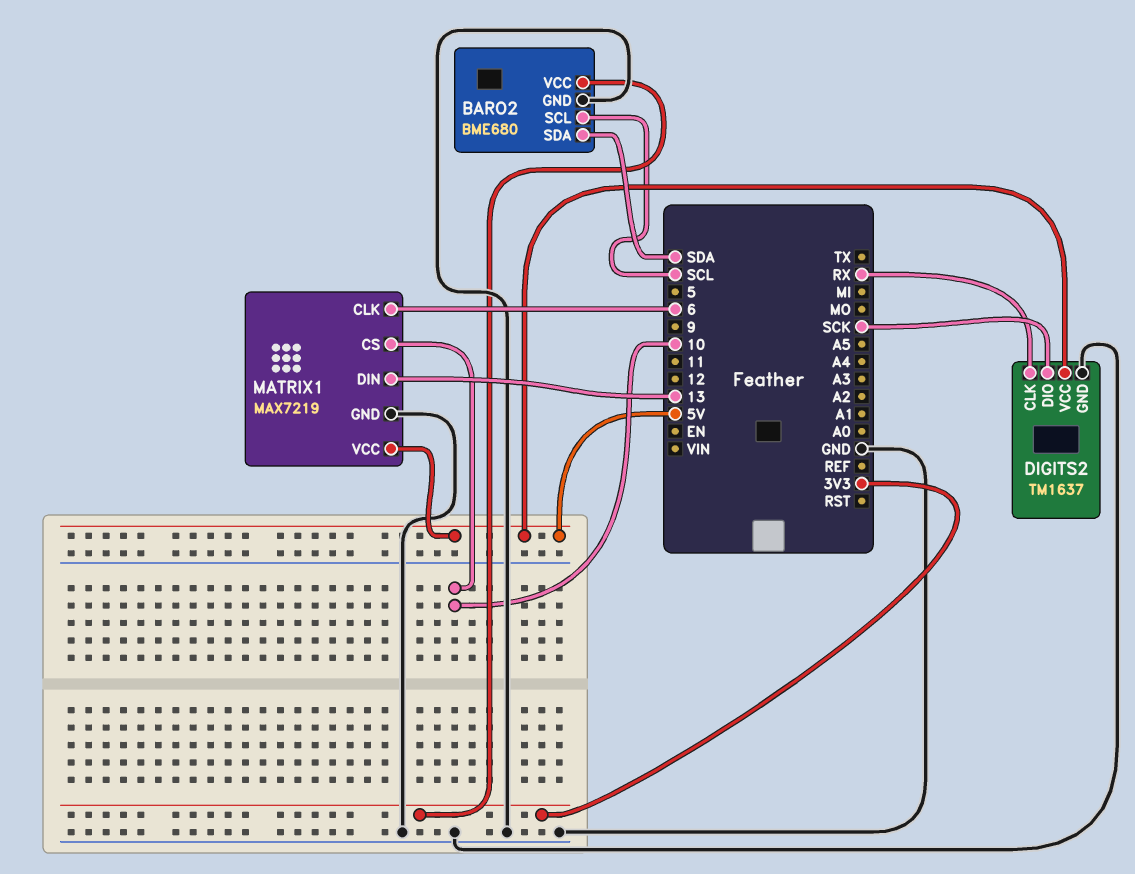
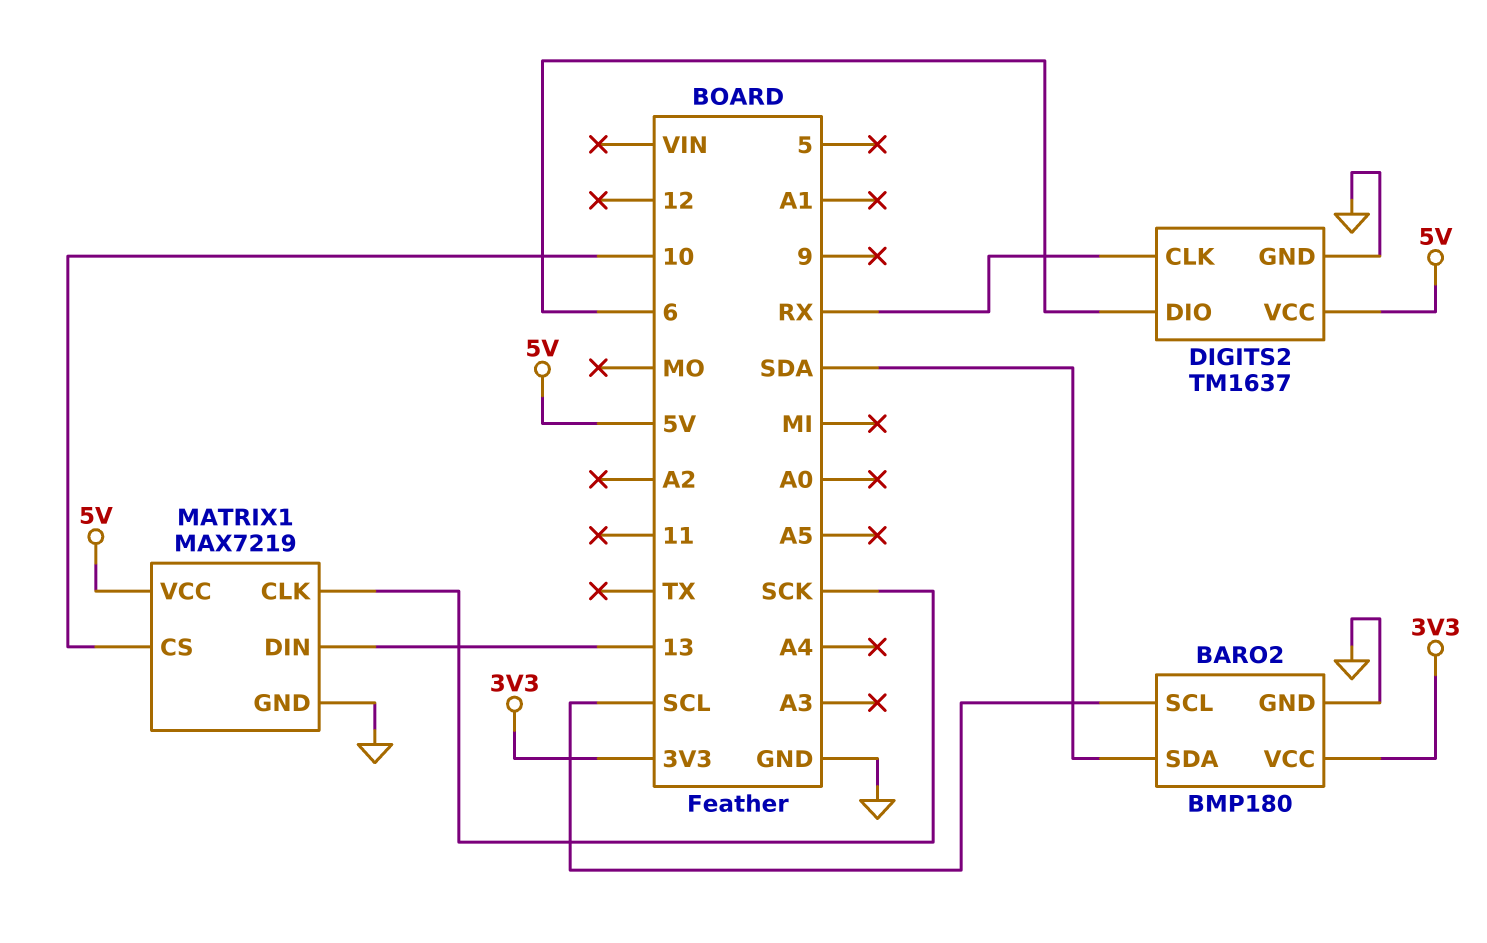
BARO2: BME680 -> BMP180
DIGITS2 pin DIO: SCK -> 6
MATRIX1 pin CLK: 6 -> SCK

